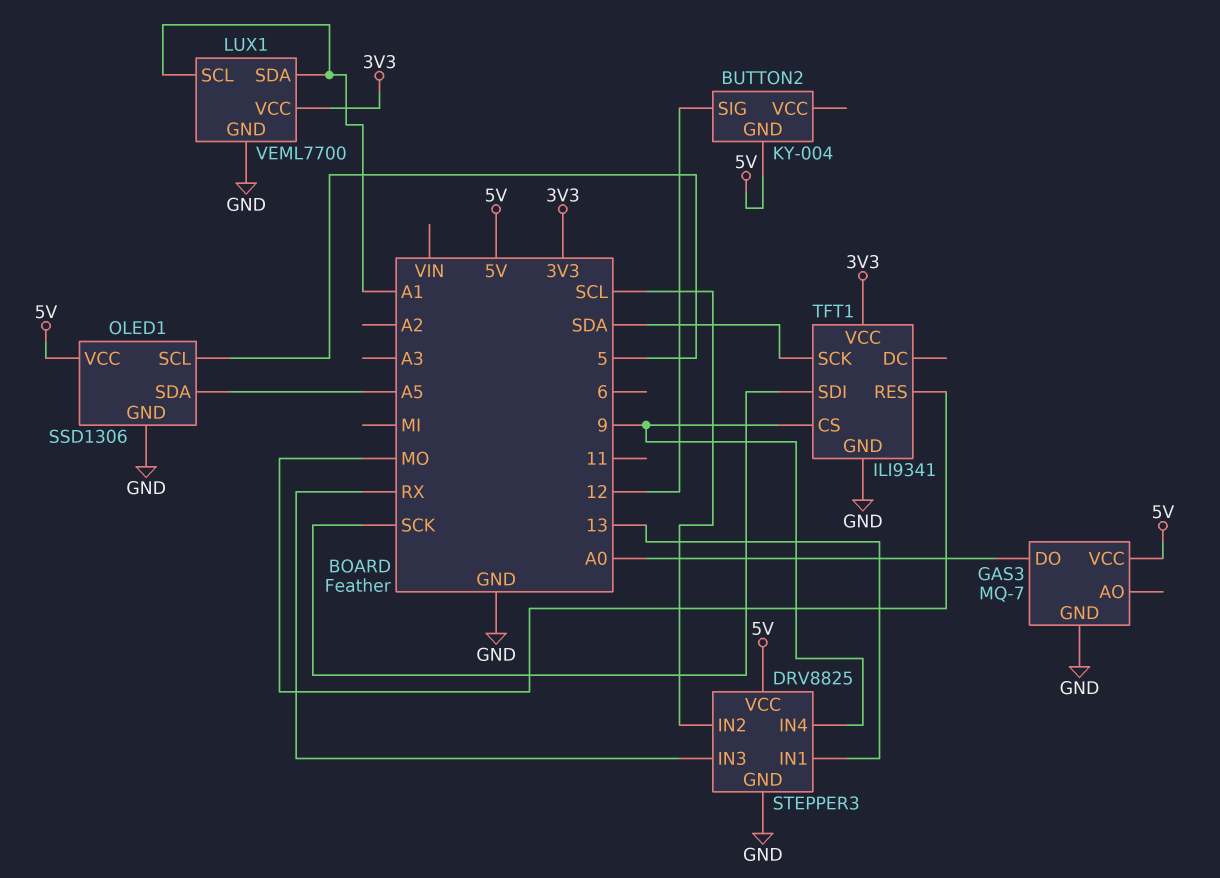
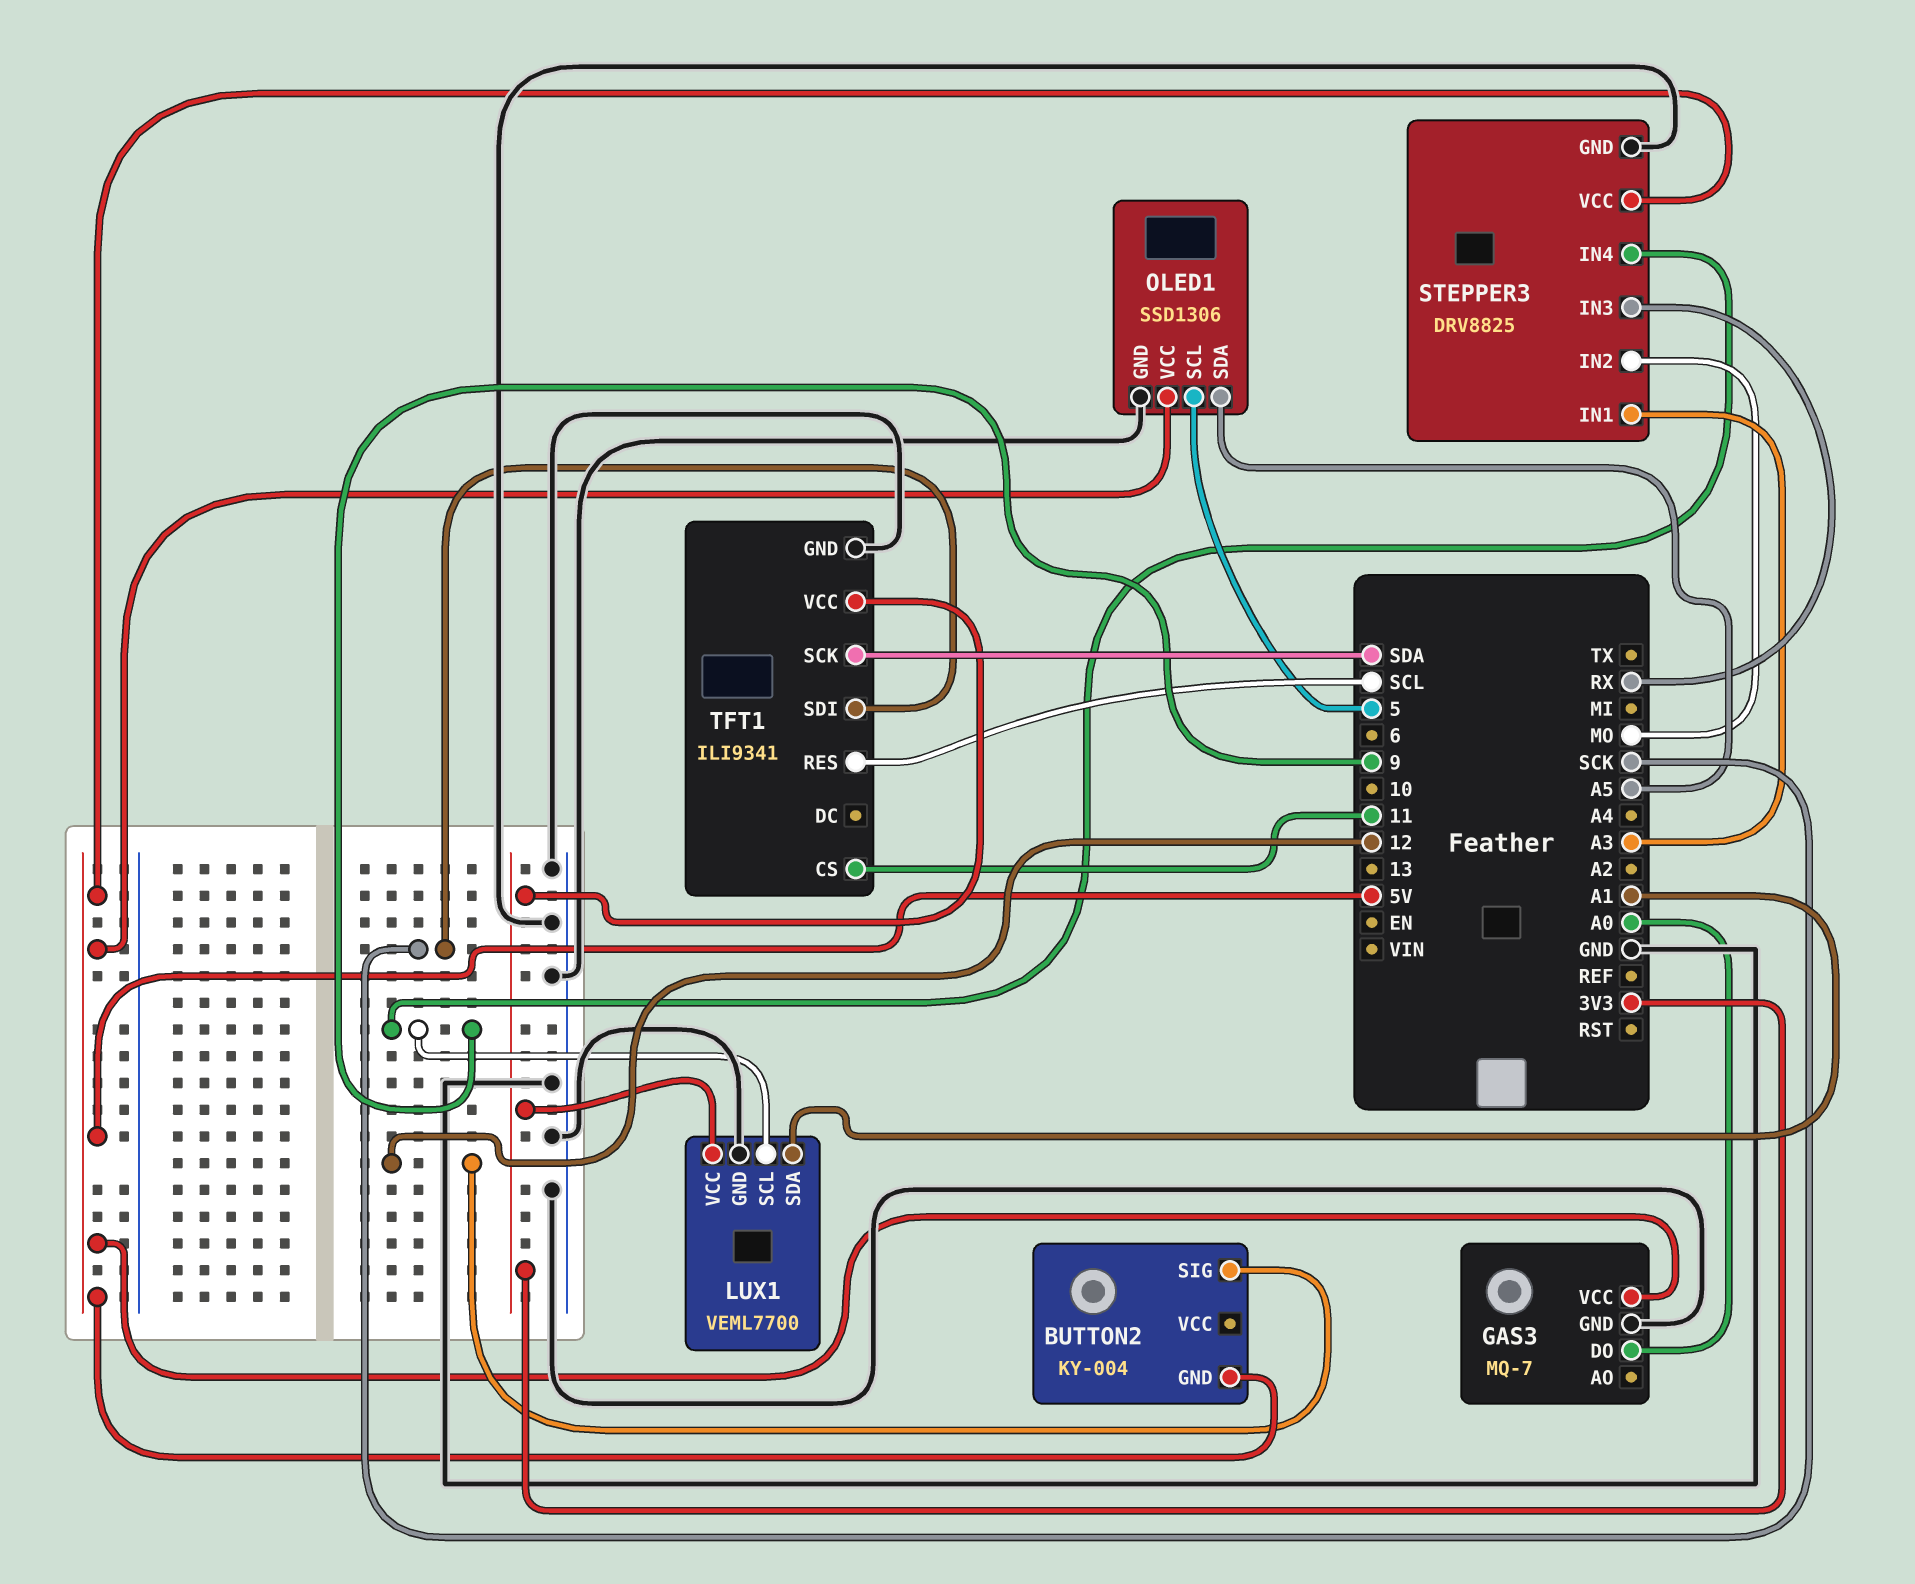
LUX1 pin SCL: A1 -> 9
STEPPER3 pin IN1: 13 -> A3
STEPPER3 pin IN2: SCL -> MO
TFT1 pin CS: 9 -> 11
TFT1 pin RES: MO -> SCL

